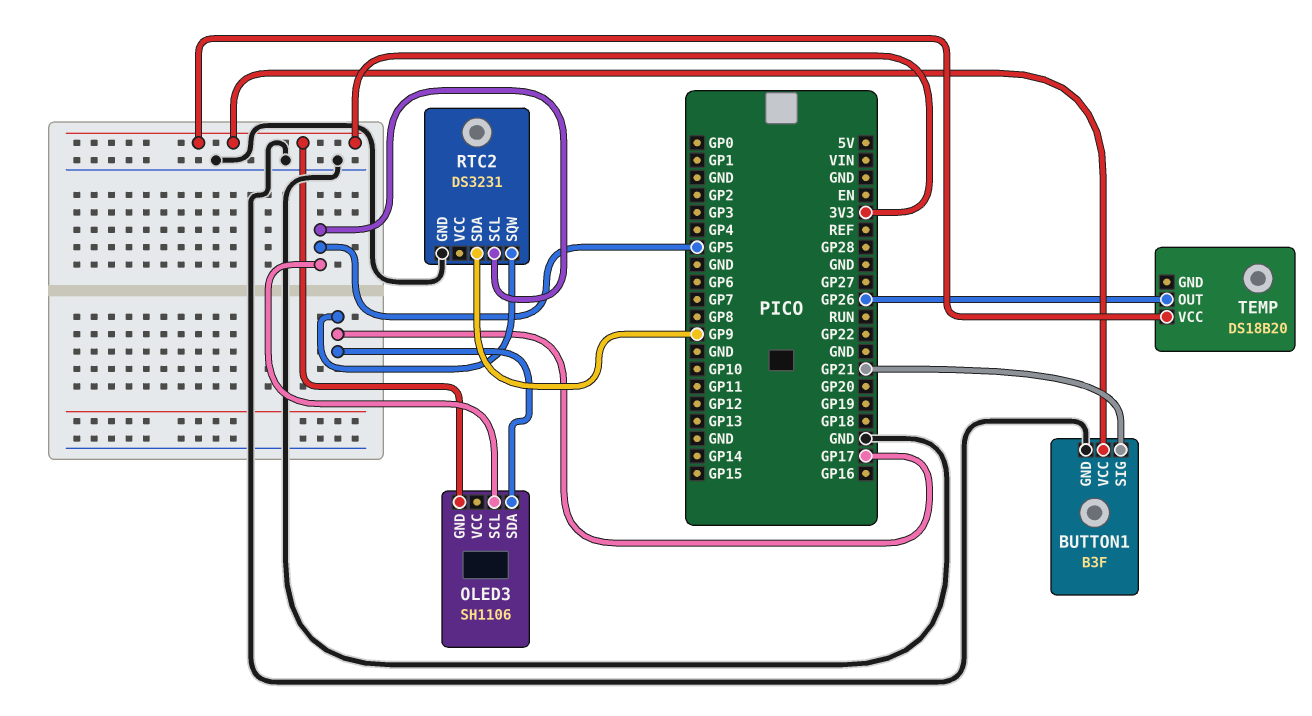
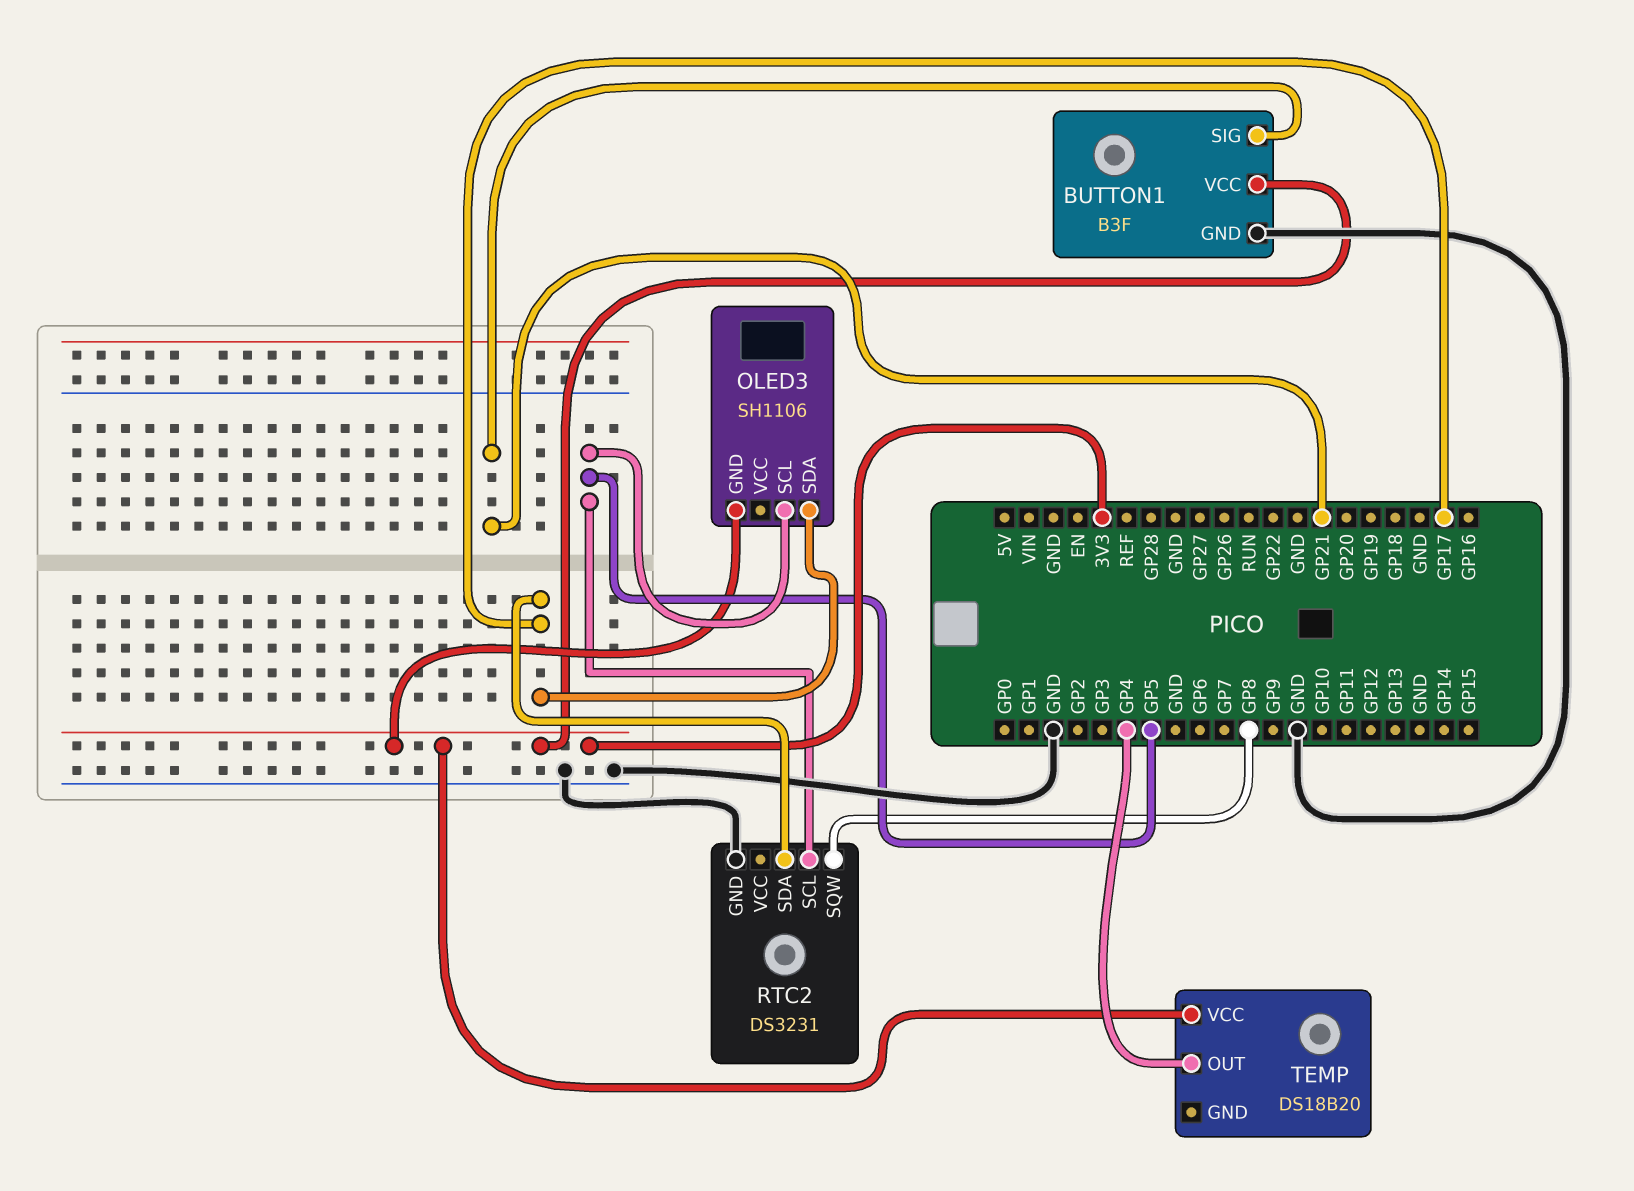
RTC2 pin SDA: GP9 -> GP17
RTC2 pin SQW: GP17 -> GP8
TEMP pin OUT: GP26 -> GP4

